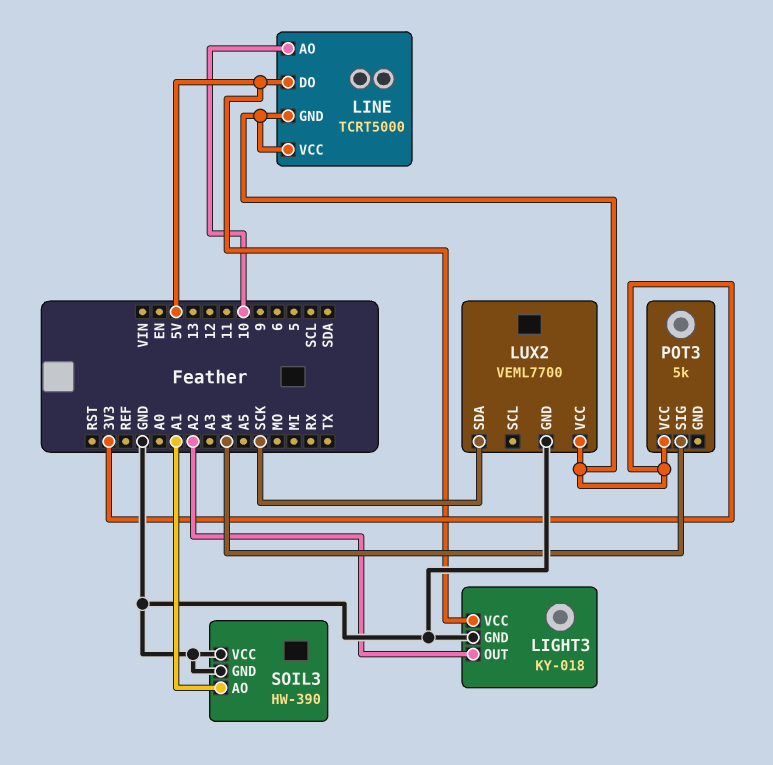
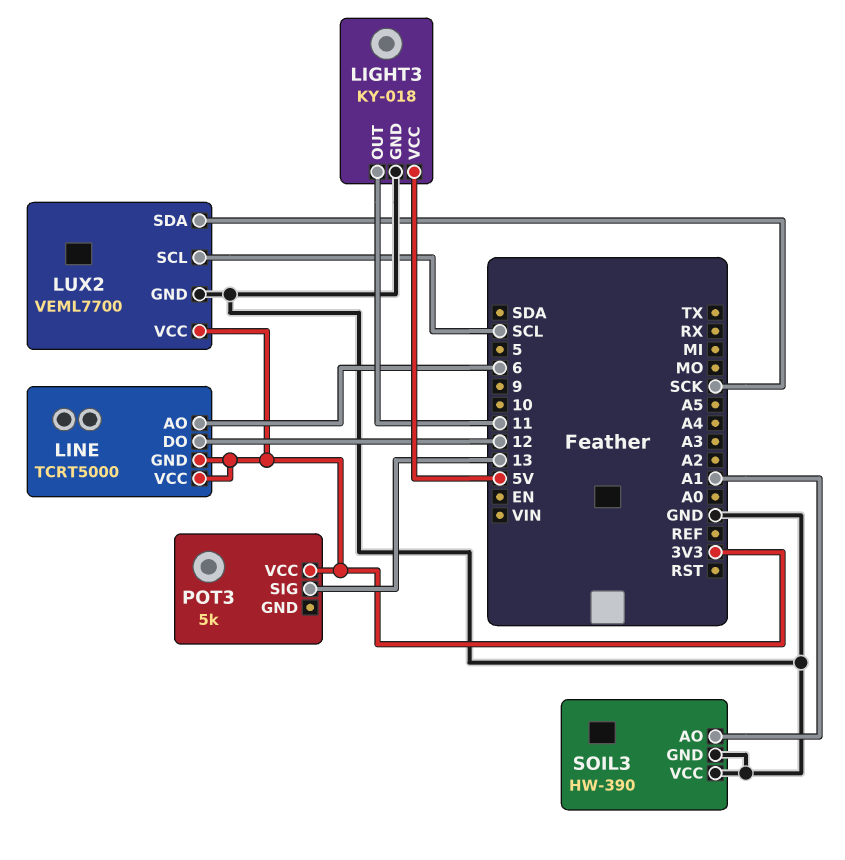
LIGHT3 pin OUT: A2 -> 11
LINE pin AO: 10 -> 6
LINE pin DO: 5V -> 12
LUX2 pin SCL: none -> SCL
POT3 pin SIG: A4 -> 13

